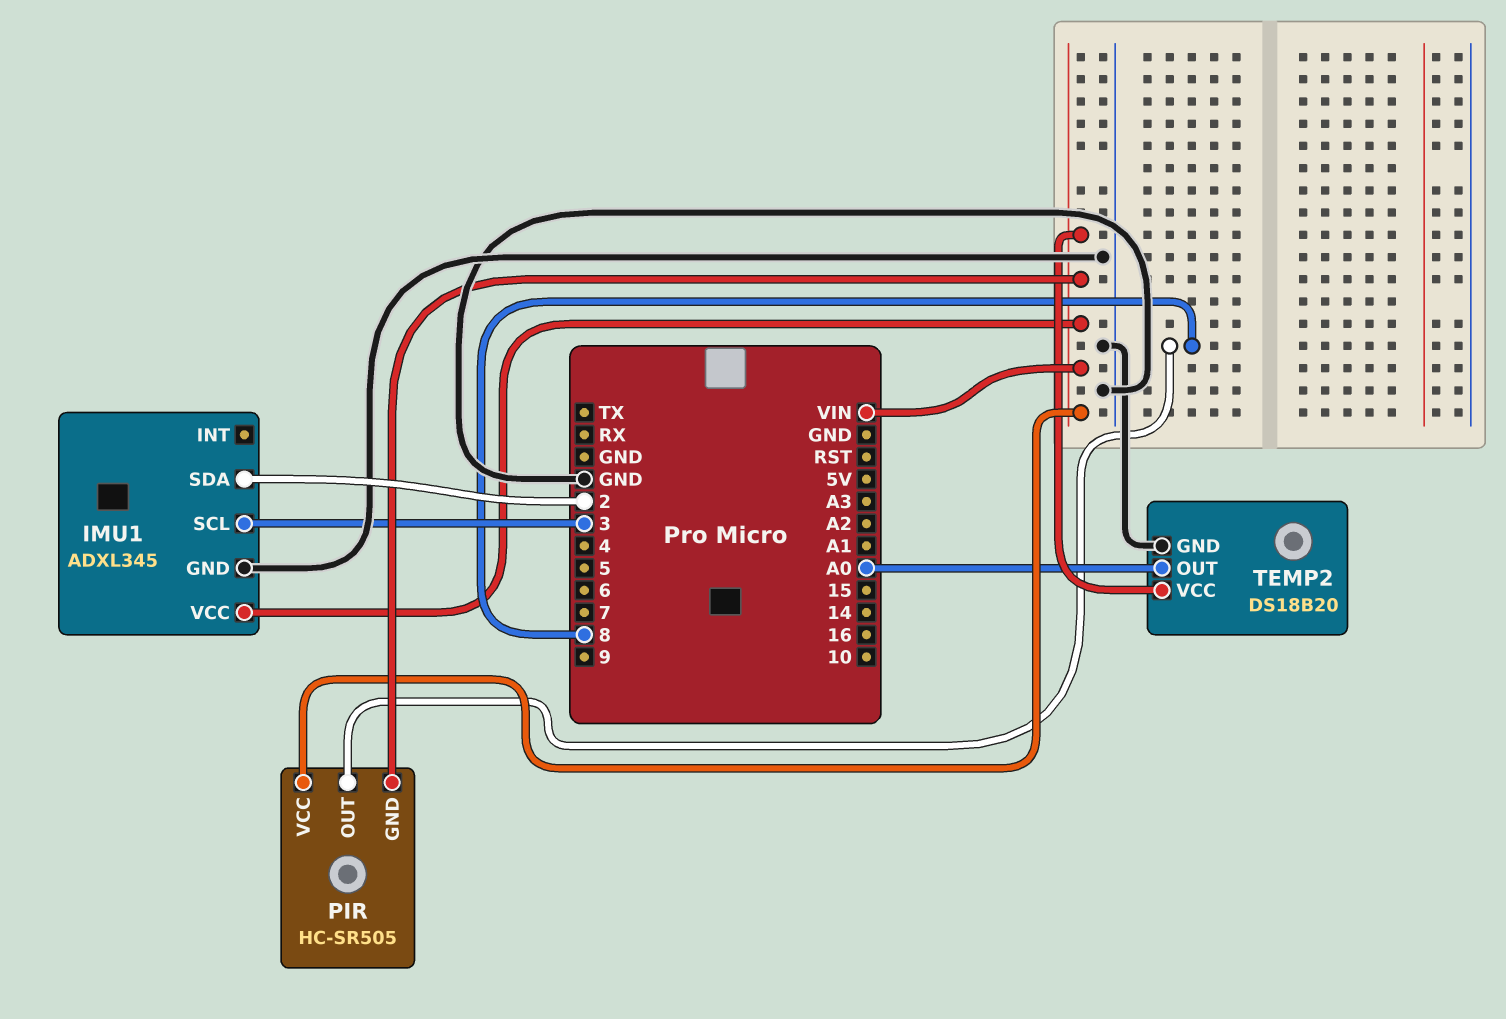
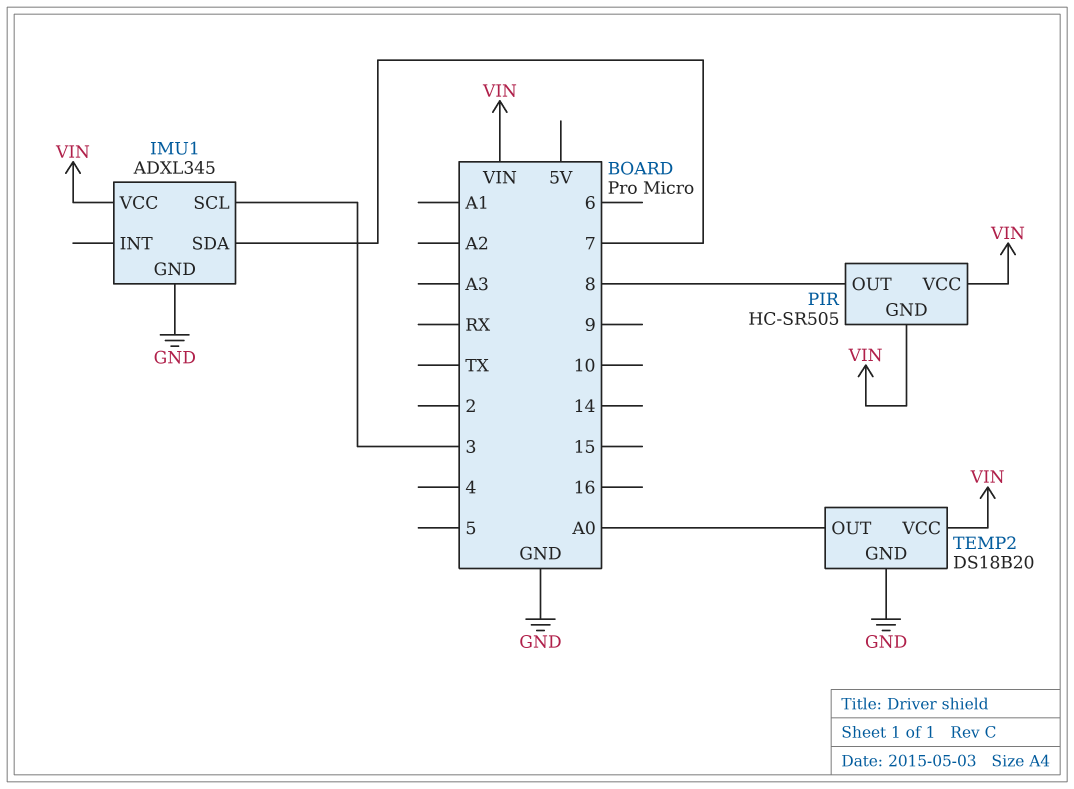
IMU1 pin SDA: 2 -> 7

